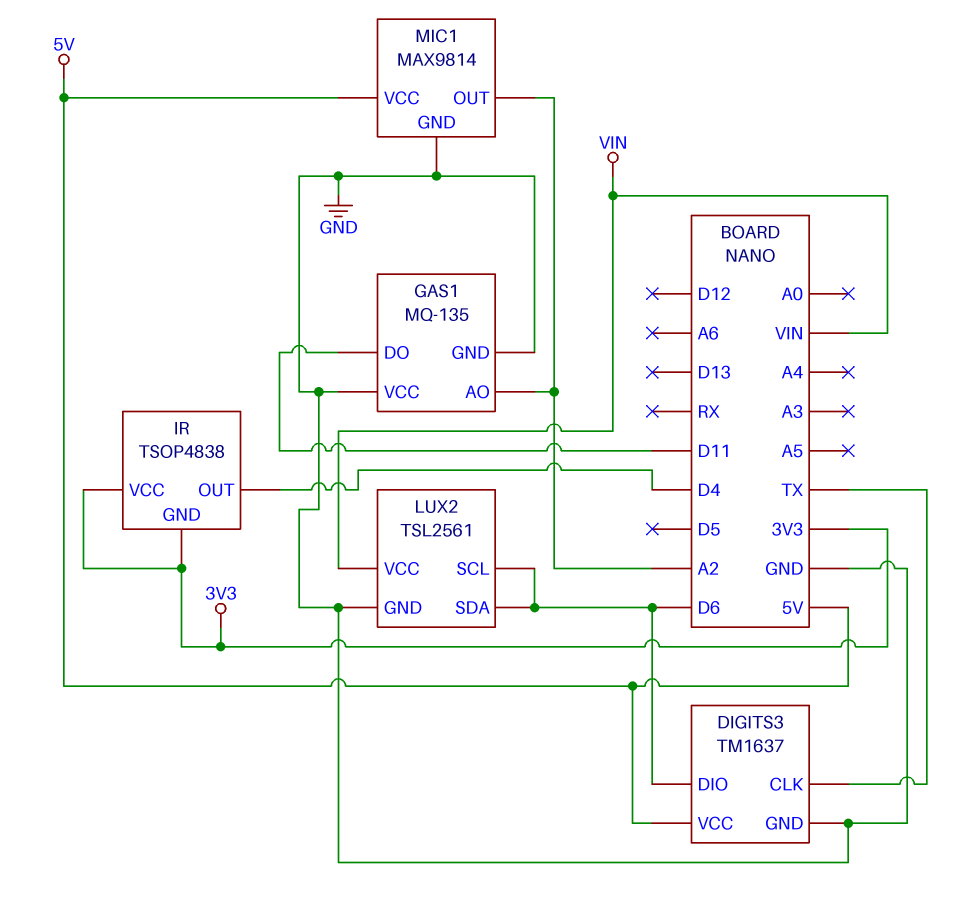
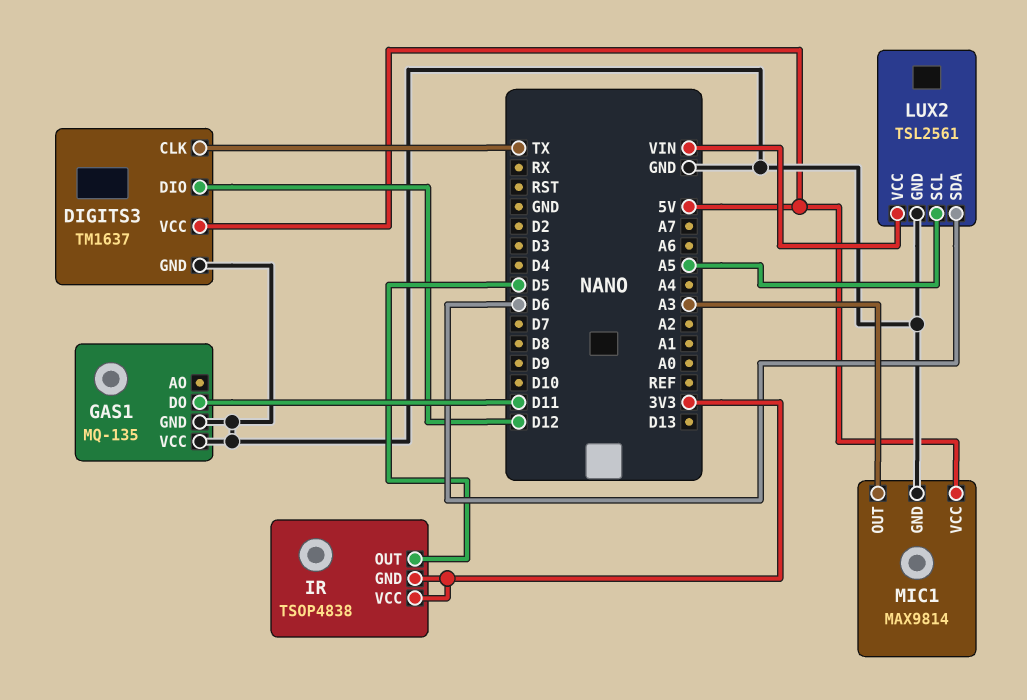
DIGITS3 pin DIO: D6 -> D12
GAS1 pin AO: A2 -> none
IR pin OUT: D4 -> D5
LUX2 pin SCL: D6 -> A5
MIC1 pin OUT: A2 -> A3

